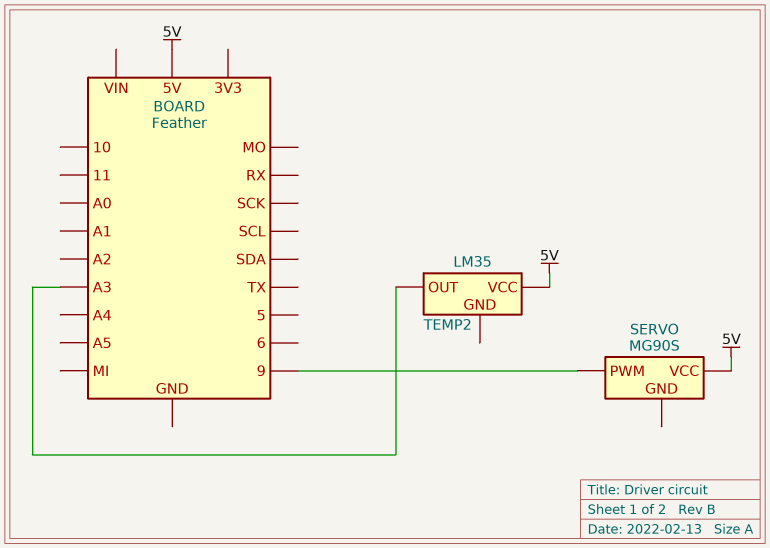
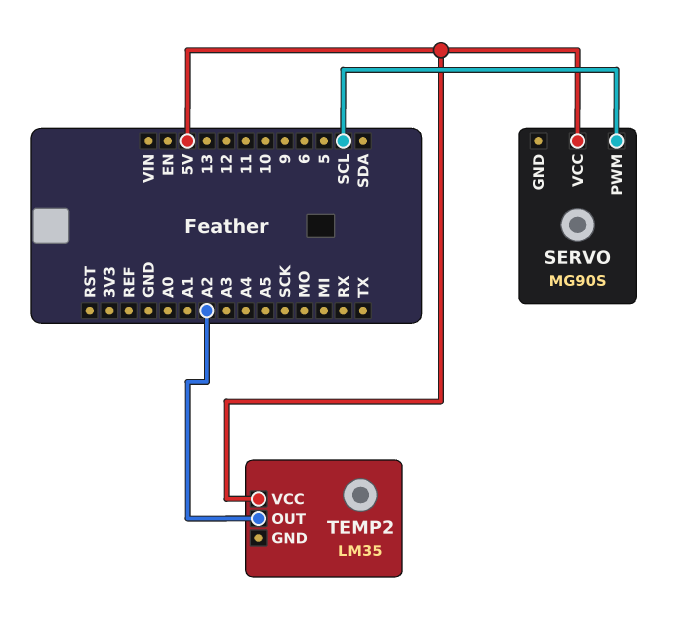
SERVO pin PWM: 9 -> SCL
TEMP2 pin OUT: A3 -> A2

